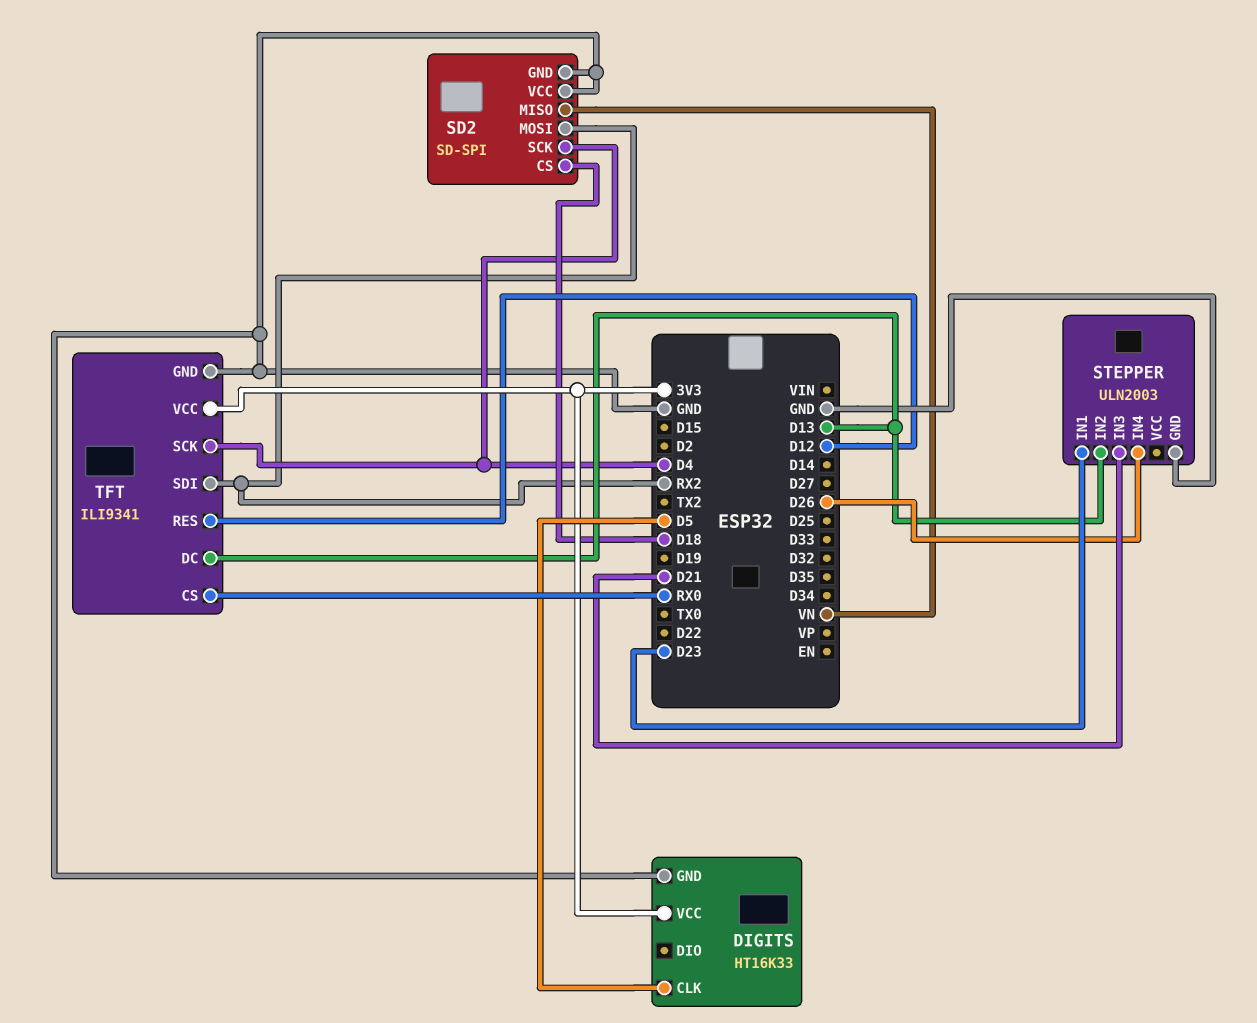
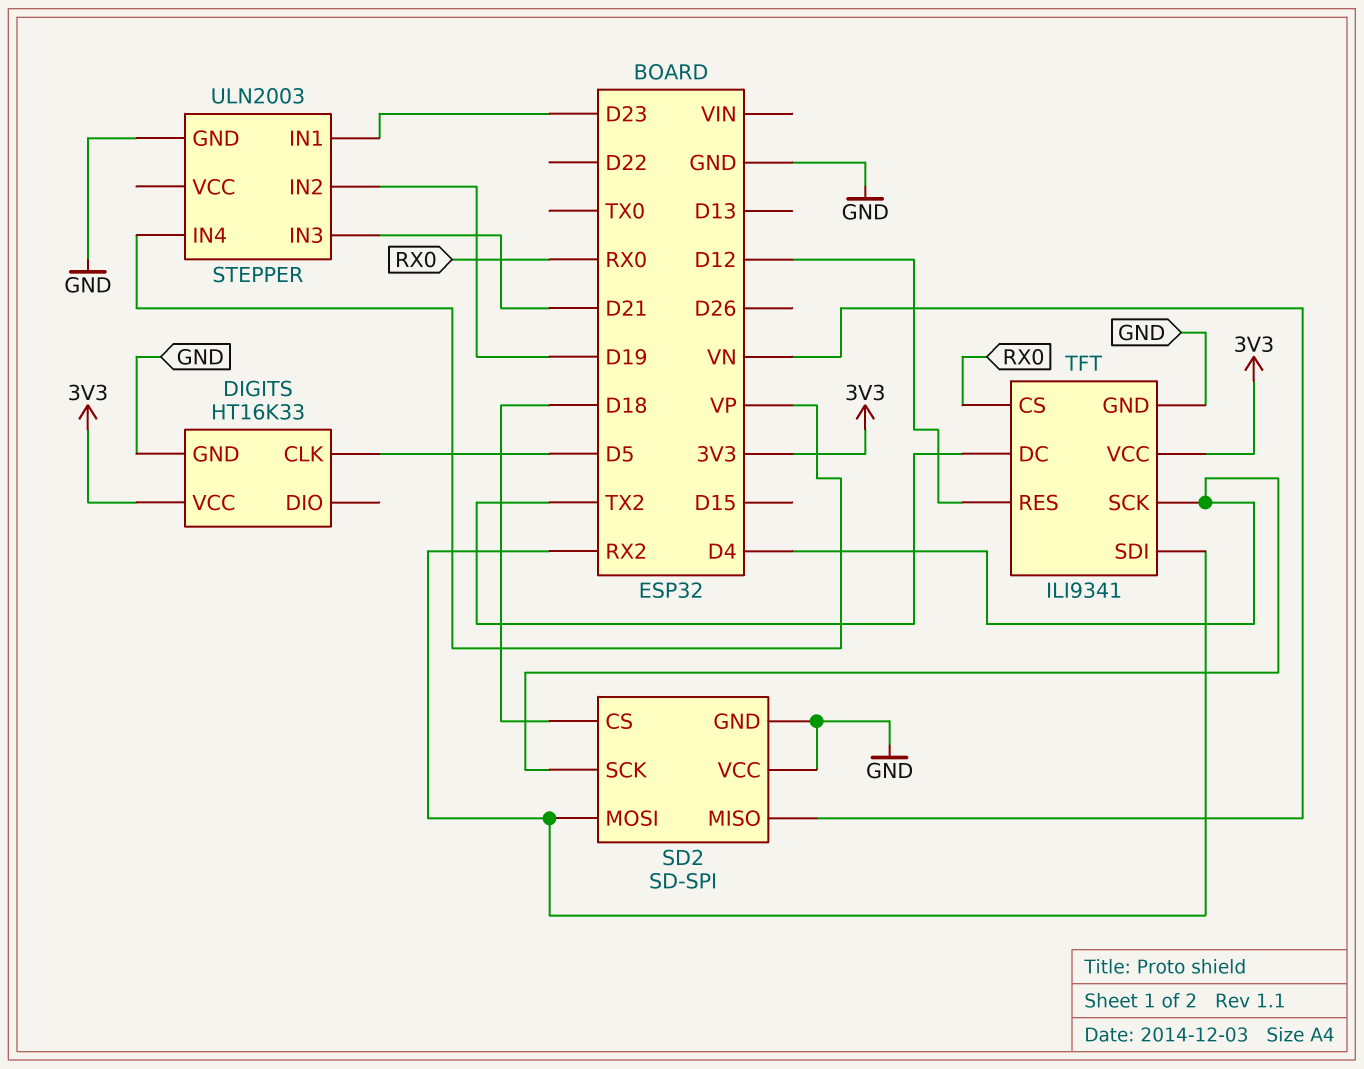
STEPPER pin IN2: D13 -> D19
STEPPER pin IN4: D26 -> VP
TFT pin DC: D13 -> TX2

